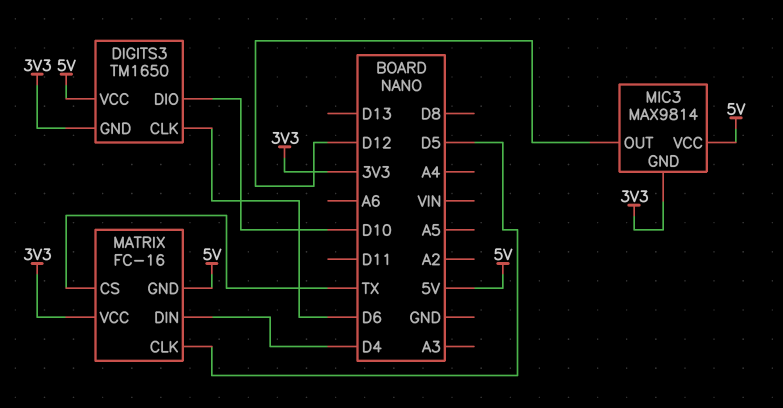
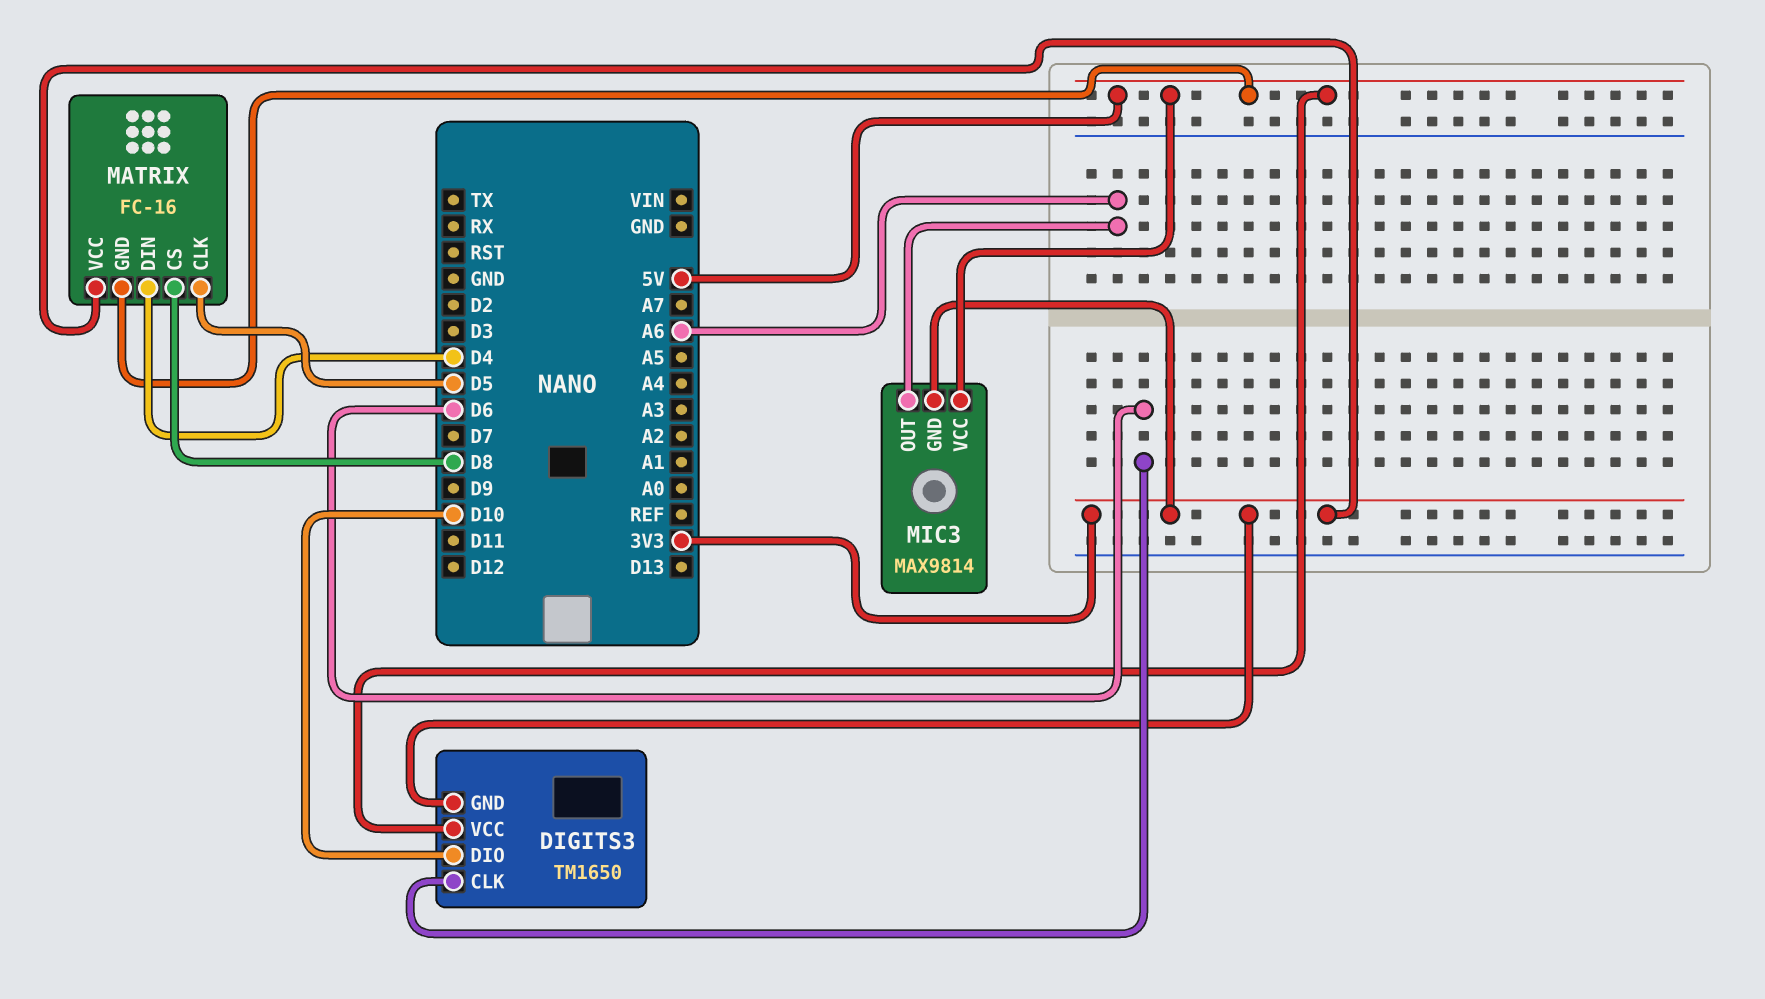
MATRIX pin CS: TX -> D8
MIC3 pin OUT: D12 -> A6

